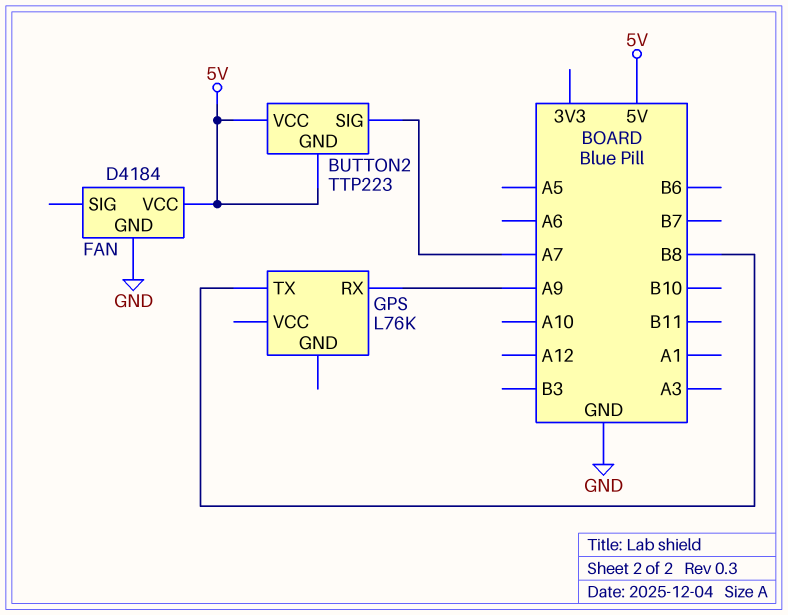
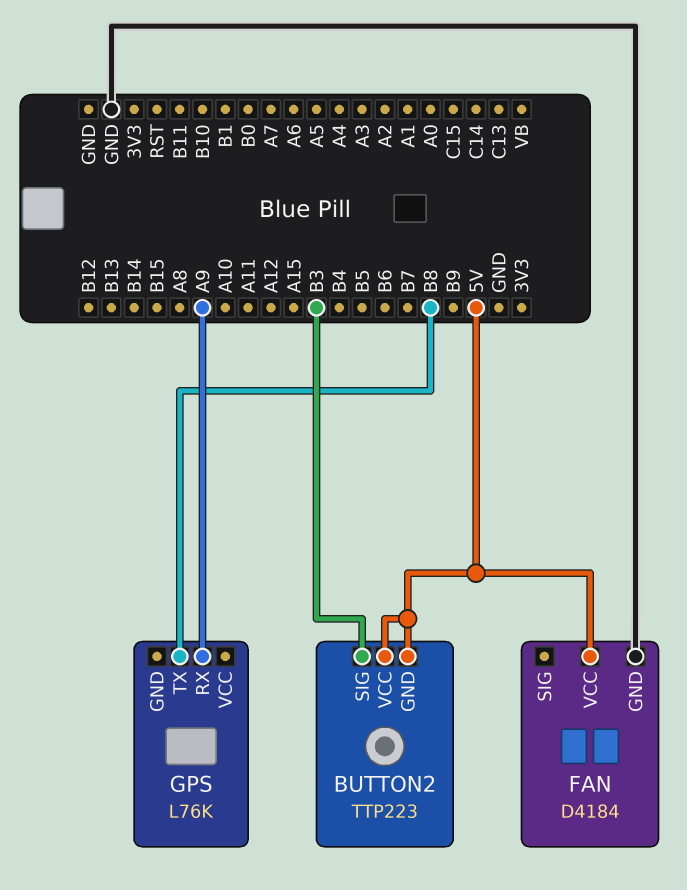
BUTTON2 pin SIG: A7 -> B3

